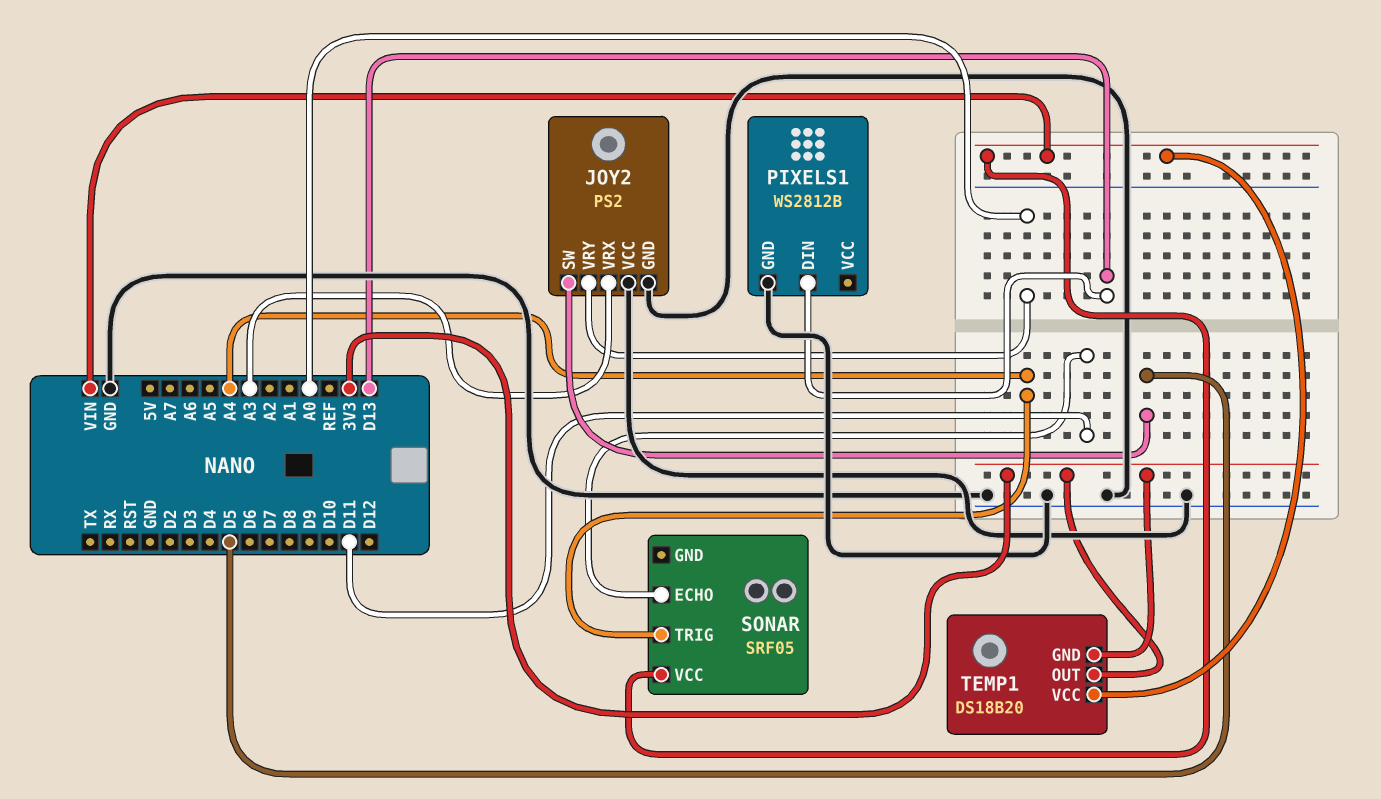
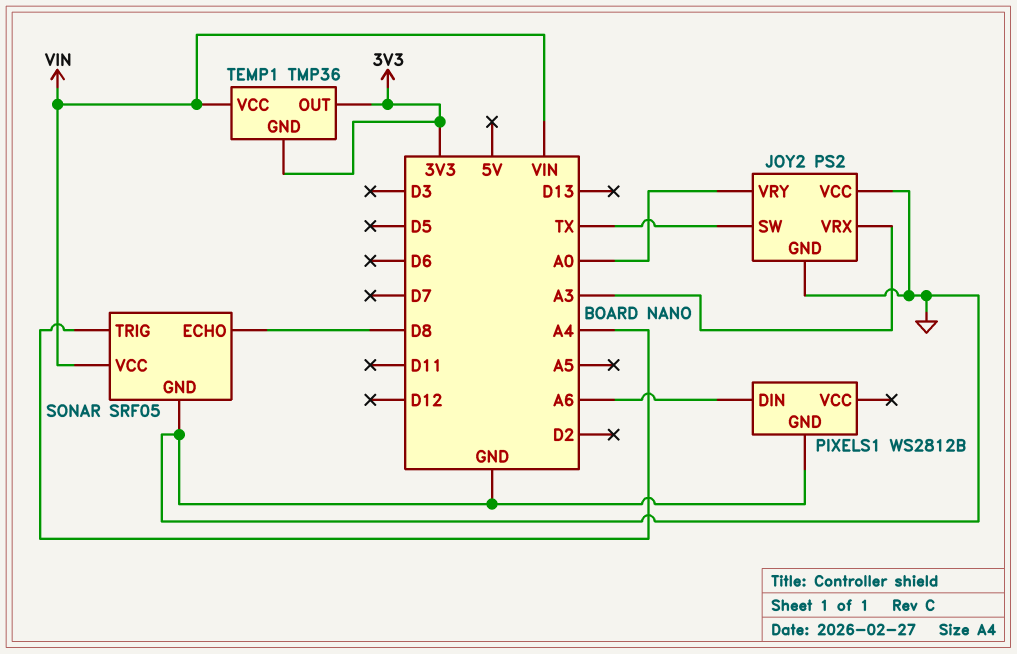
JOY2 pin SW: D5 -> TX
PIXELS1 pin DIN: D13 -> A6
SONAR pin ECHO: D11 -> D8
SONAR pin GND: none -> GND
TEMP1: DS18B20 -> TMP36

